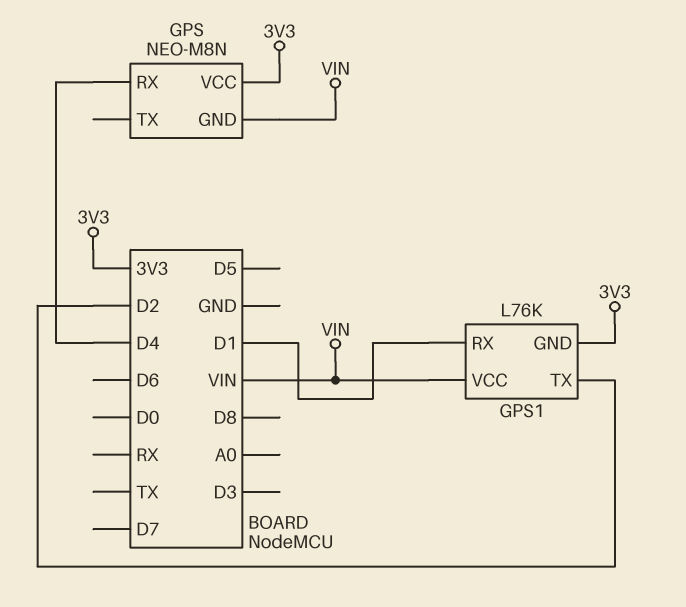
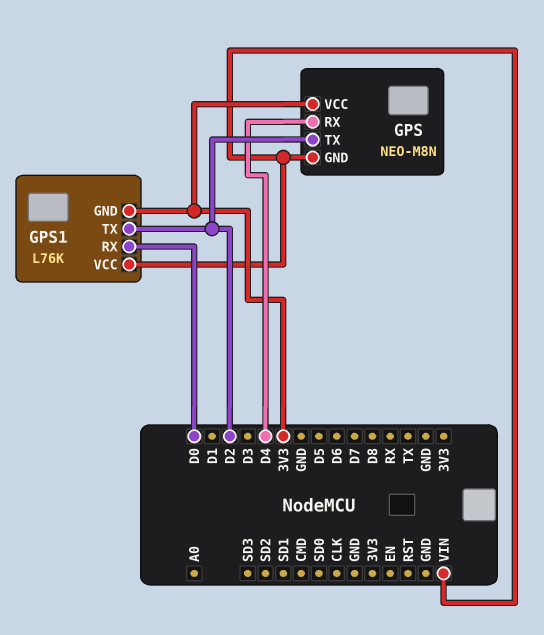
GPS pin TX: none -> D2
GPS1 pin RX: D1 -> D0

